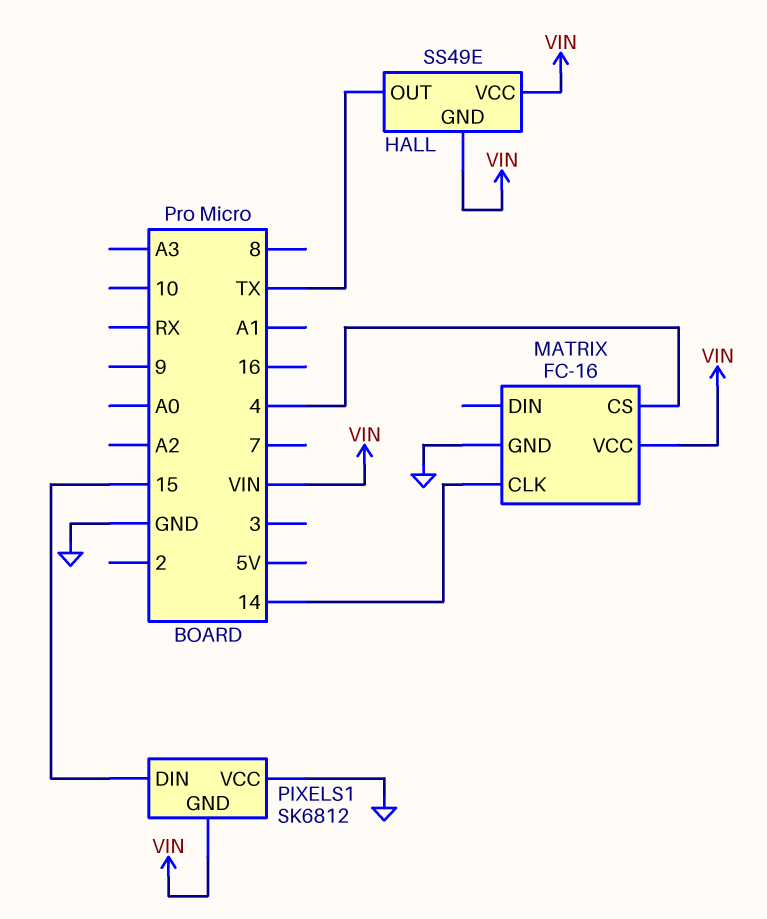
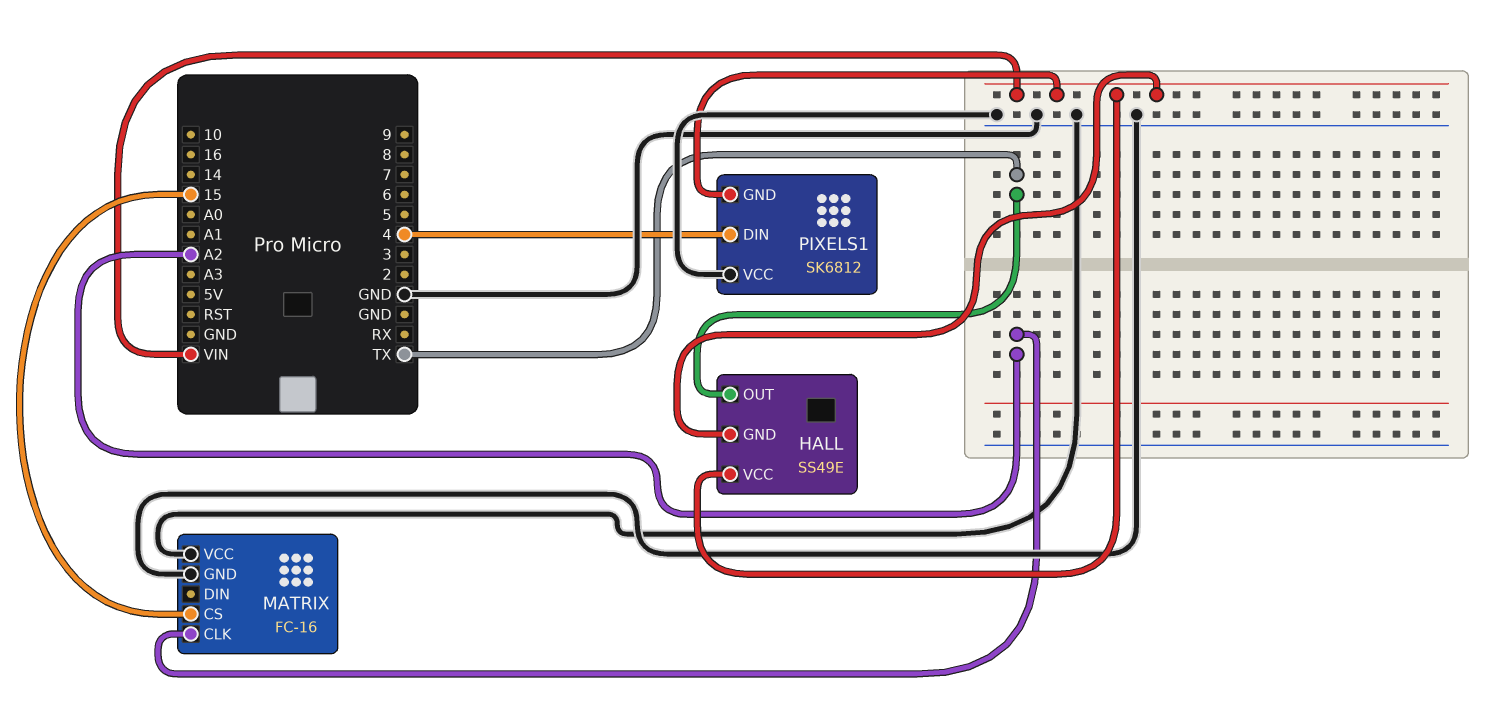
MATRIX pin CLK: 14 -> A2
MATRIX pin CS: 4 -> 15
MATRIX pin VCC: VIN -> GND
PIXELS1 pin DIN: 15 -> 4

